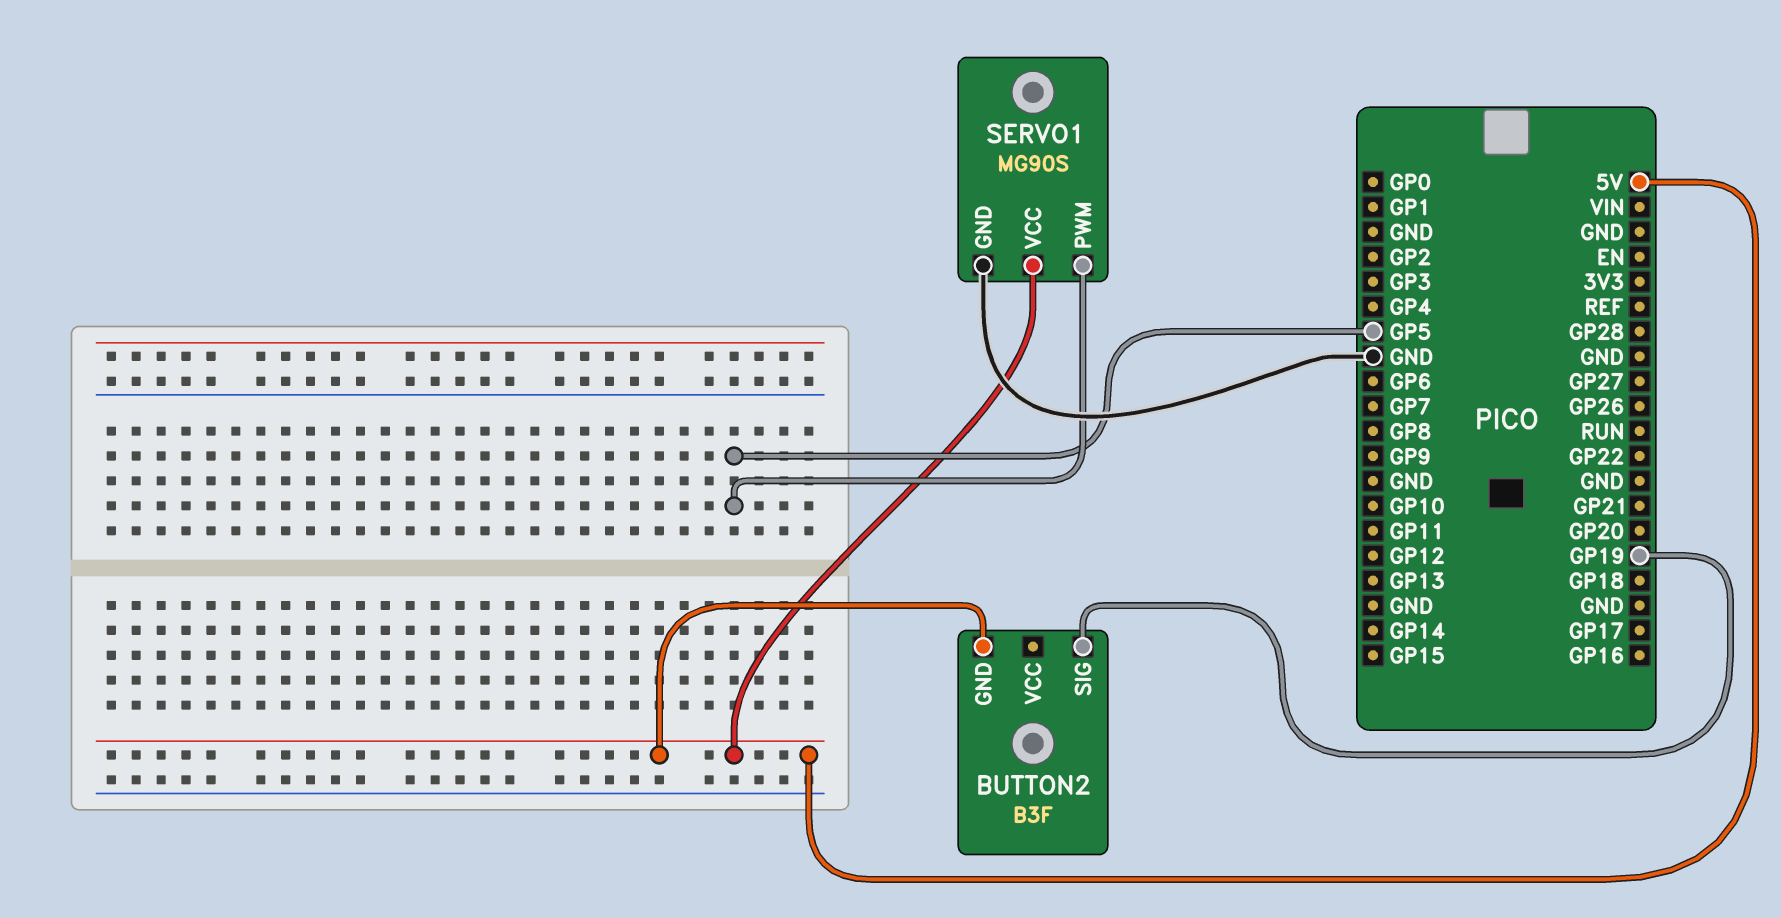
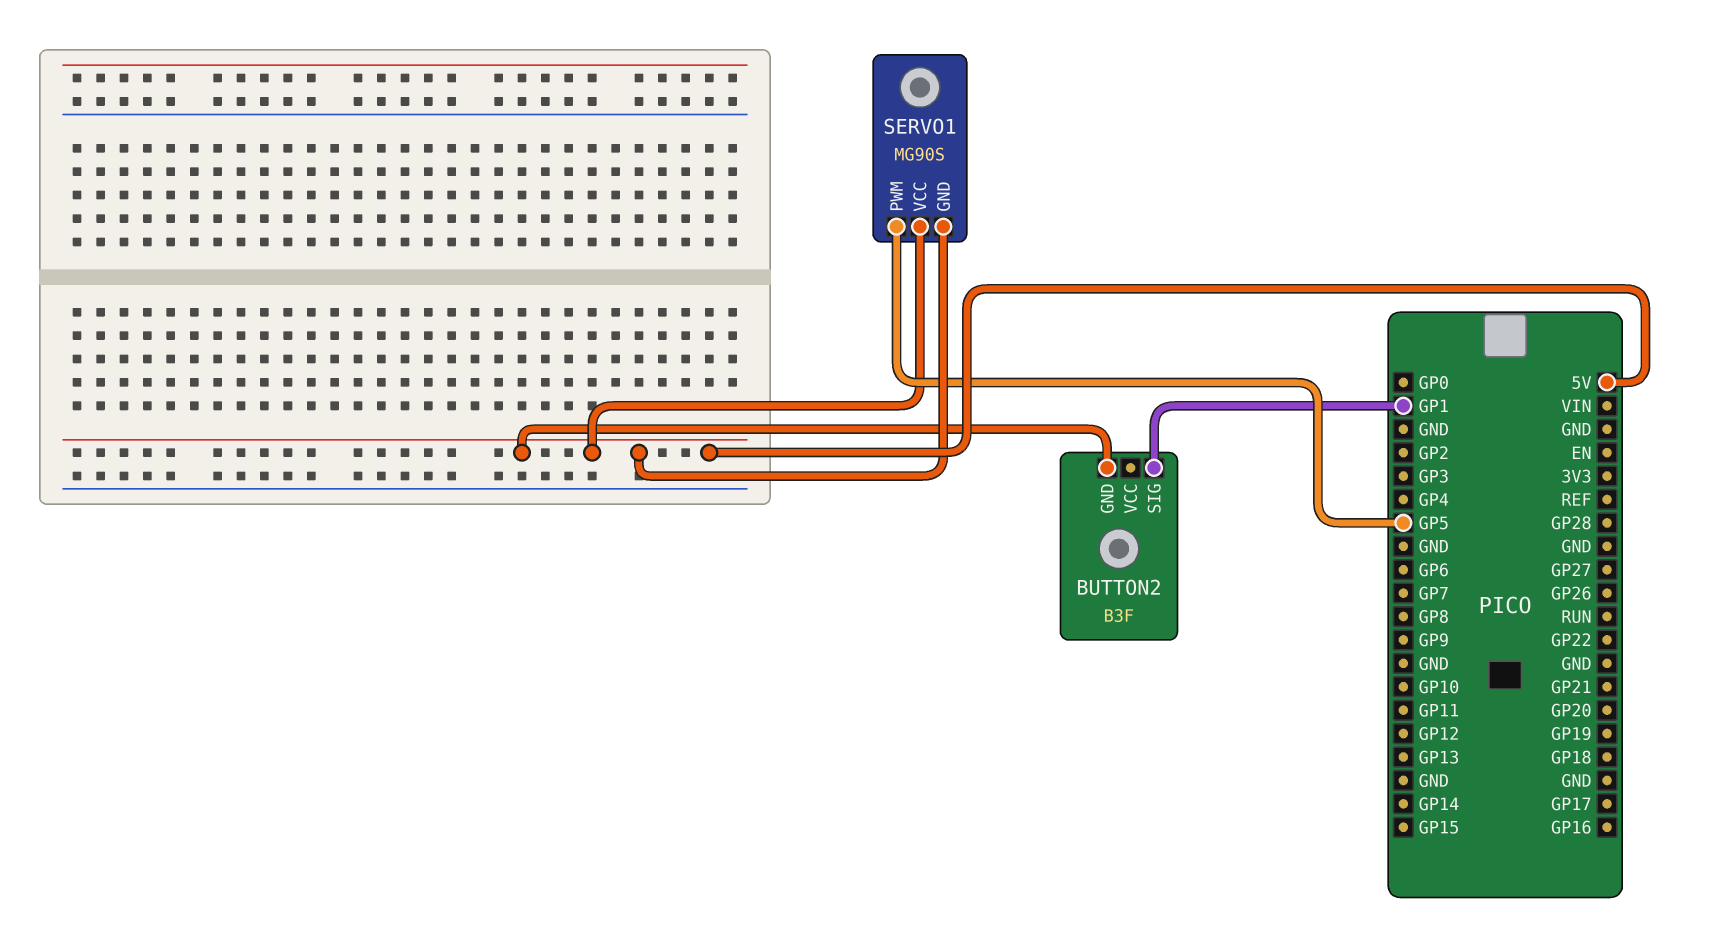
BUTTON2 pin SIG: GP19 -> GP1
SERVO1 pin GND: GND -> 5V

